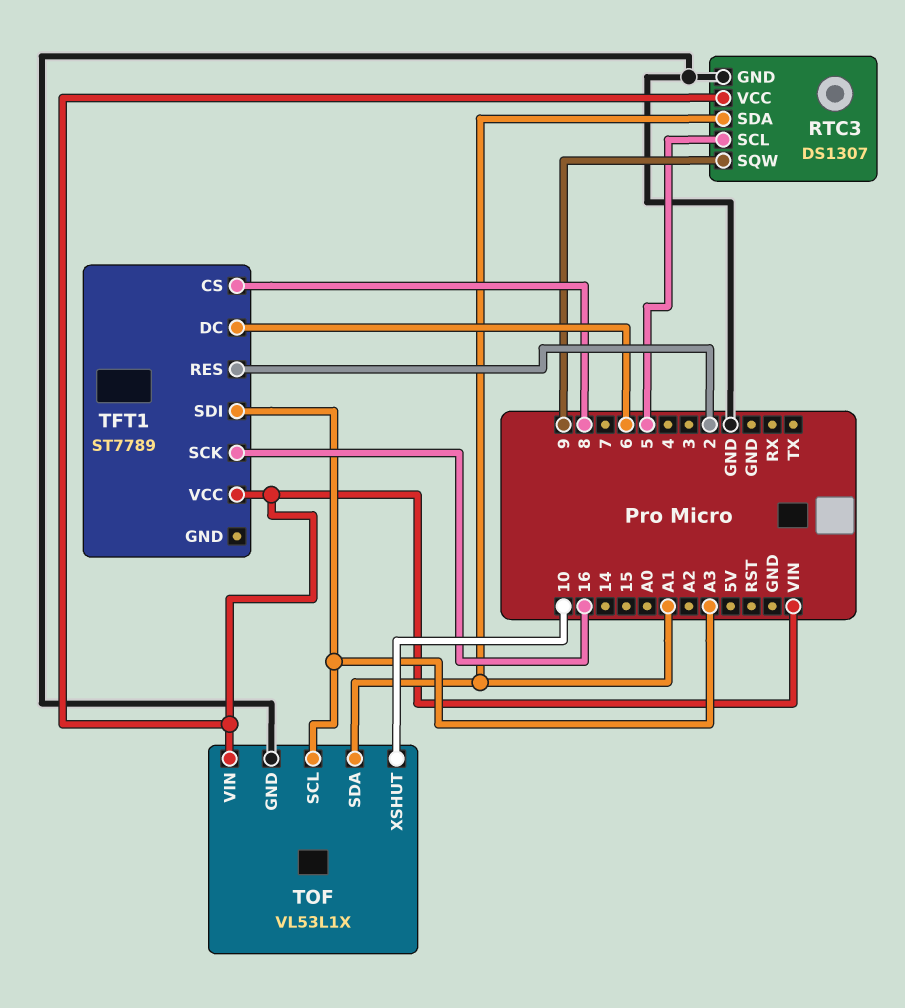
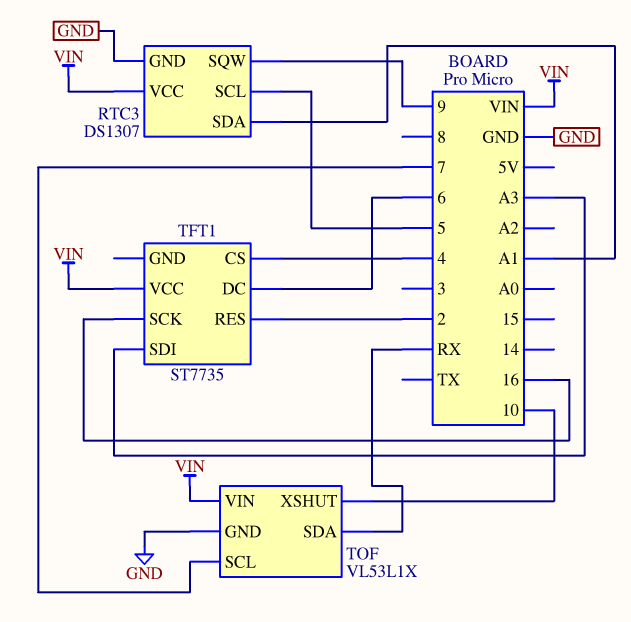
TFT1: ST7789 -> ST7735
TFT1 pin CS: 8 -> 4
TOF pin SCL: A3 -> 7
TOF pin SDA: A1 -> RX

